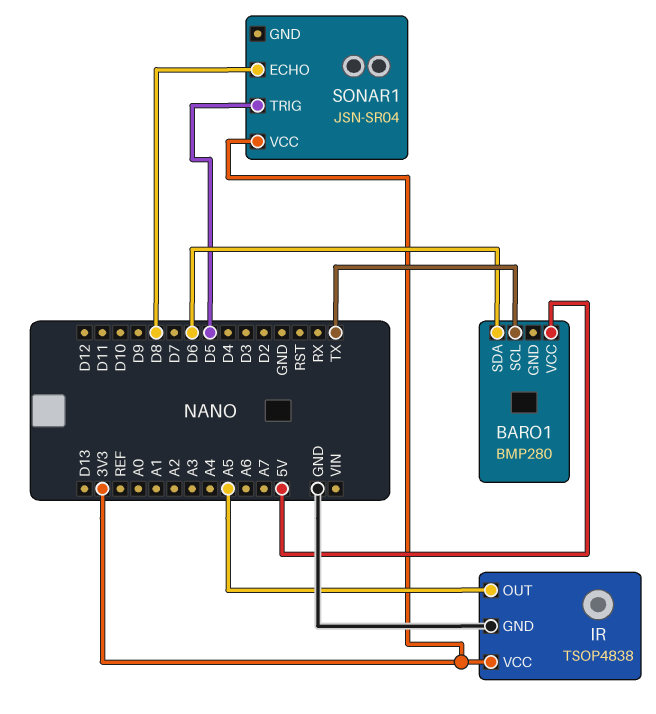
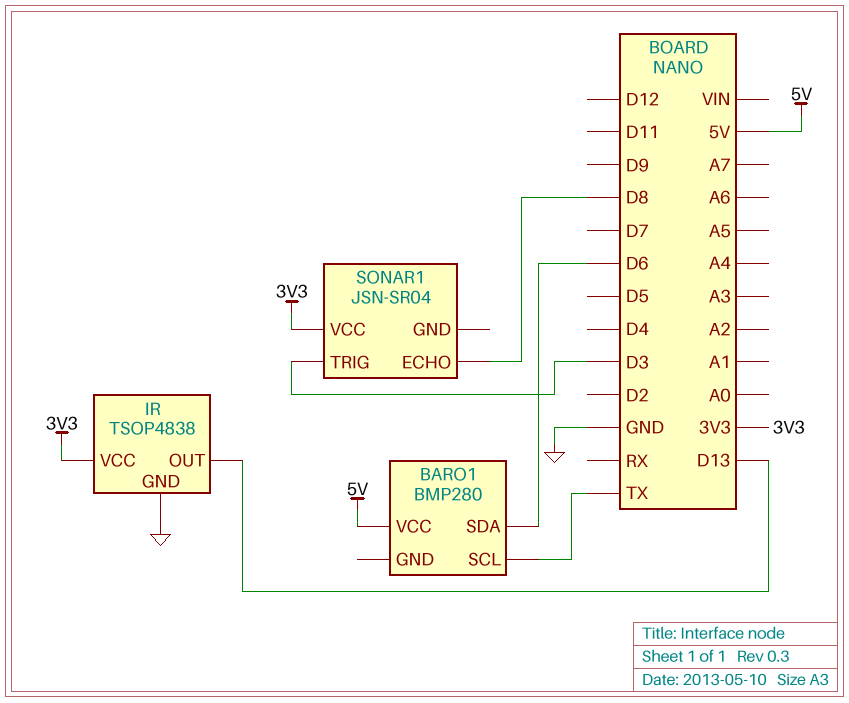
IR pin OUT: A5 -> D13
SONAR1 pin TRIG: D5 -> D3

